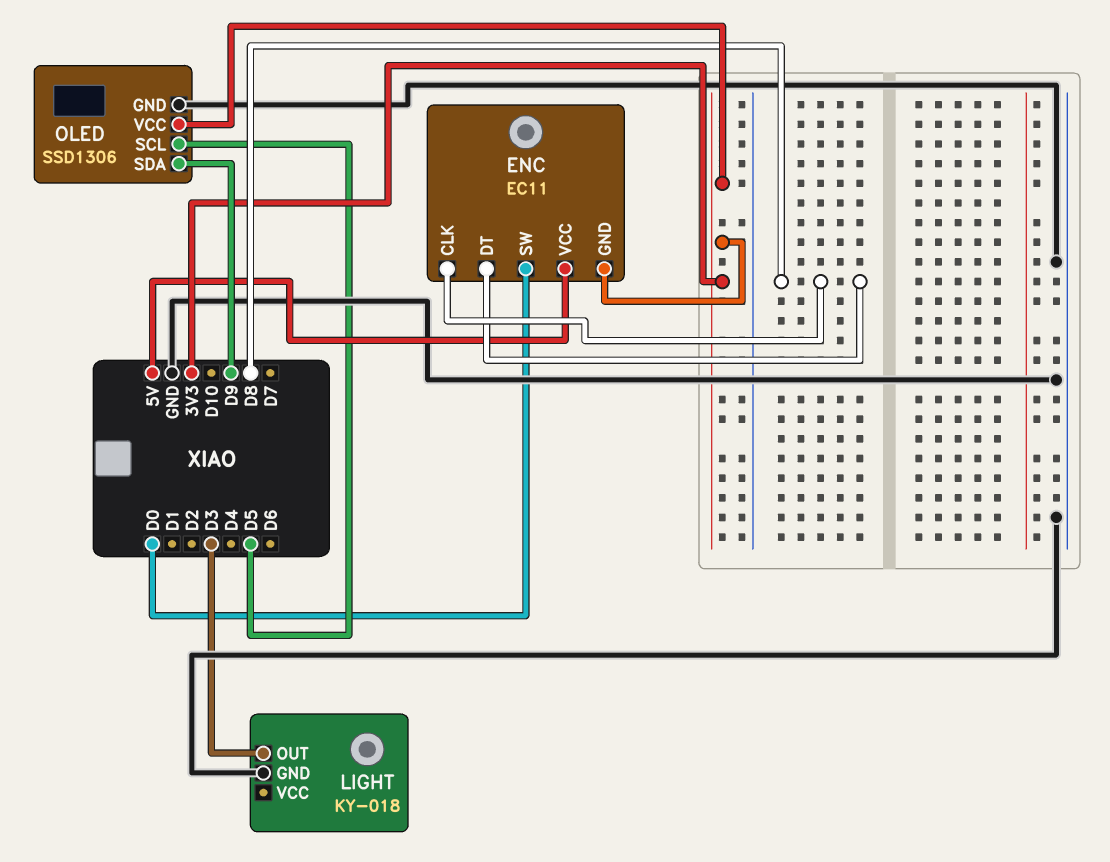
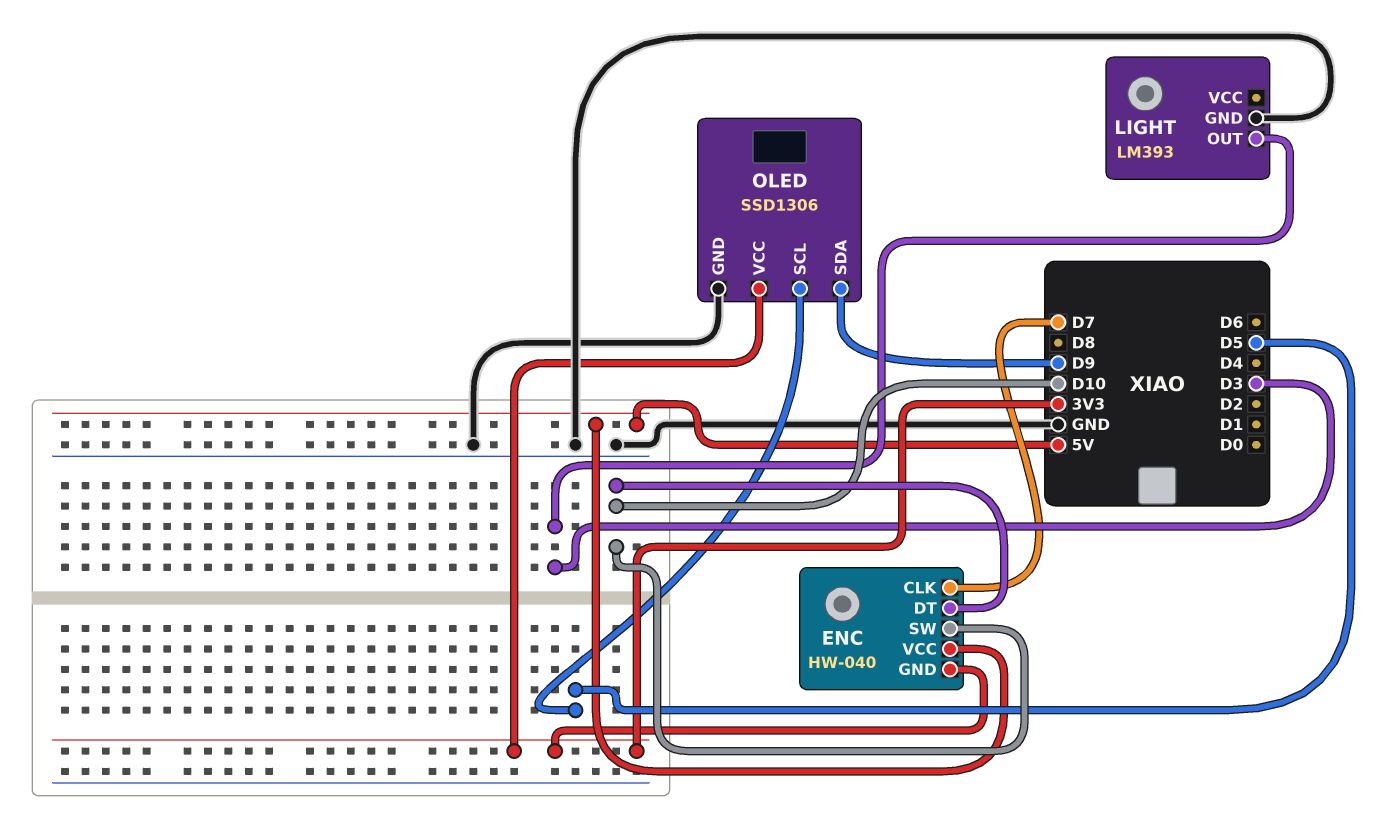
ENC: EC11 -> HW-040
ENC pin CLK: D8 -> D7
ENC pin DT: D8 -> D10
ENC pin SW: D0 -> D10
LIGHT: KY-018 -> LM393

